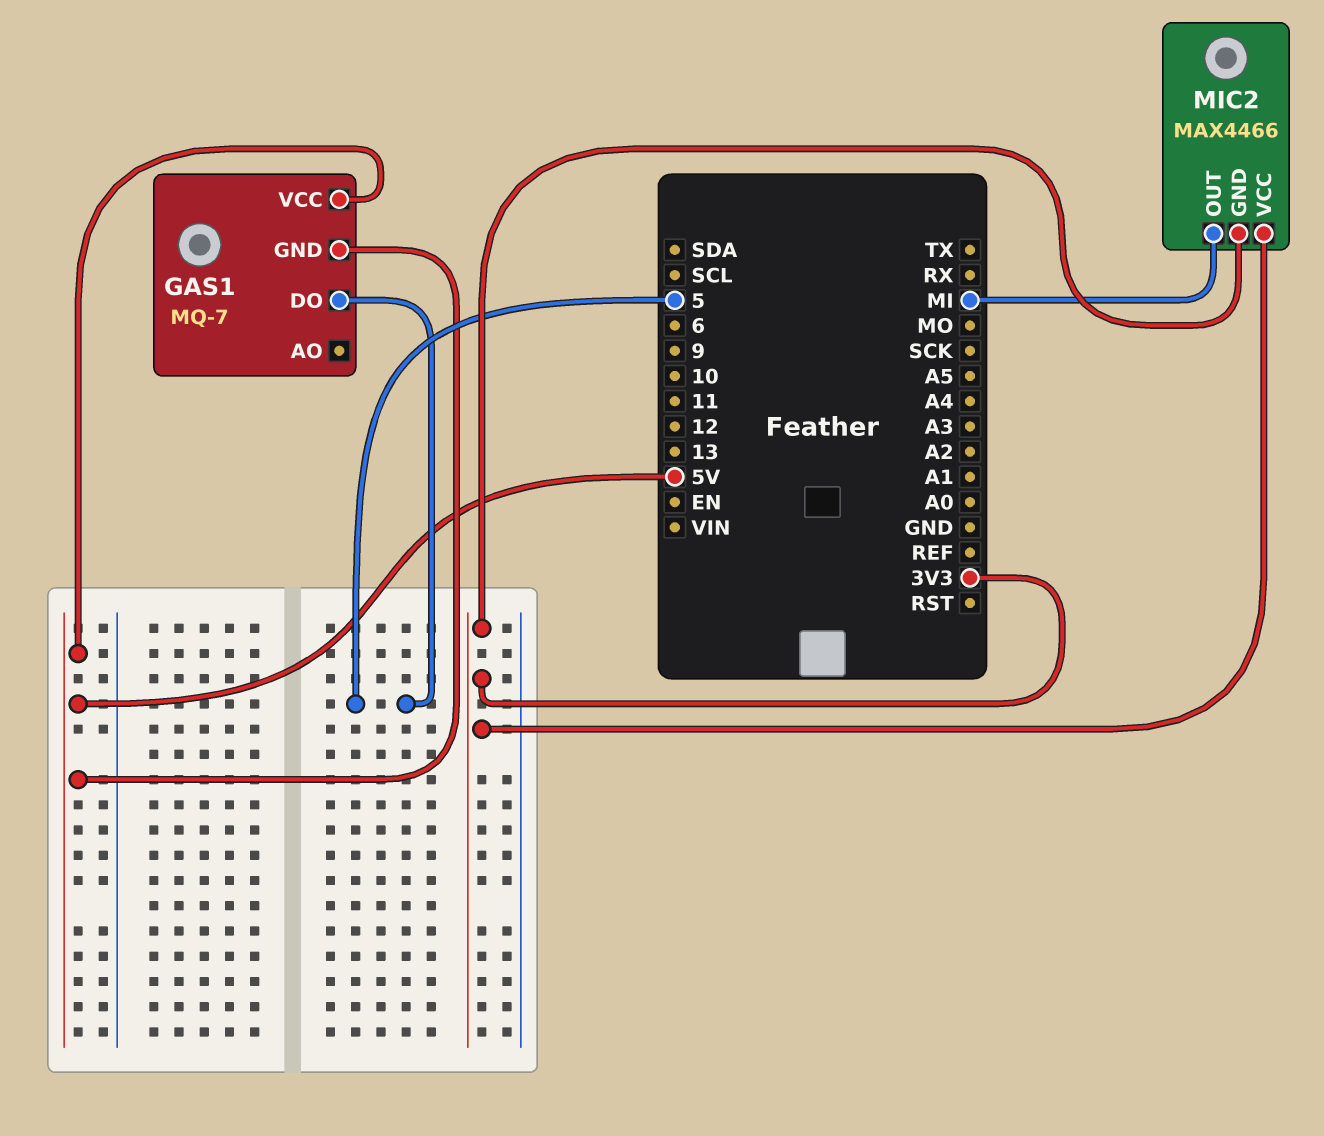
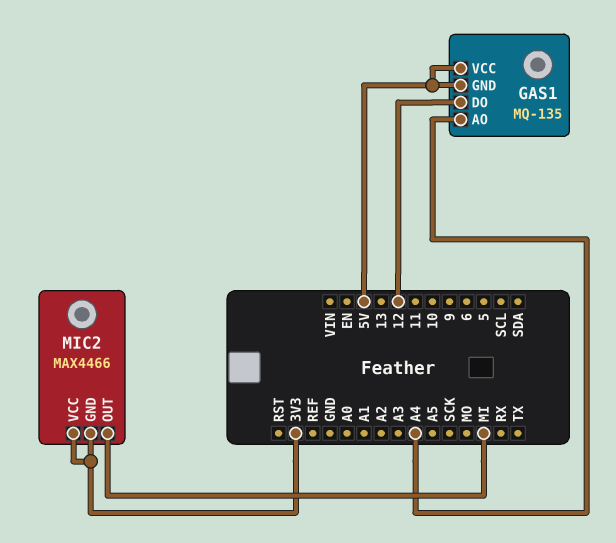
GAS1: MQ-7 -> MQ-135
GAS1 pin AO: none -> A4
GAS1 pin DO: 5 -> 12

